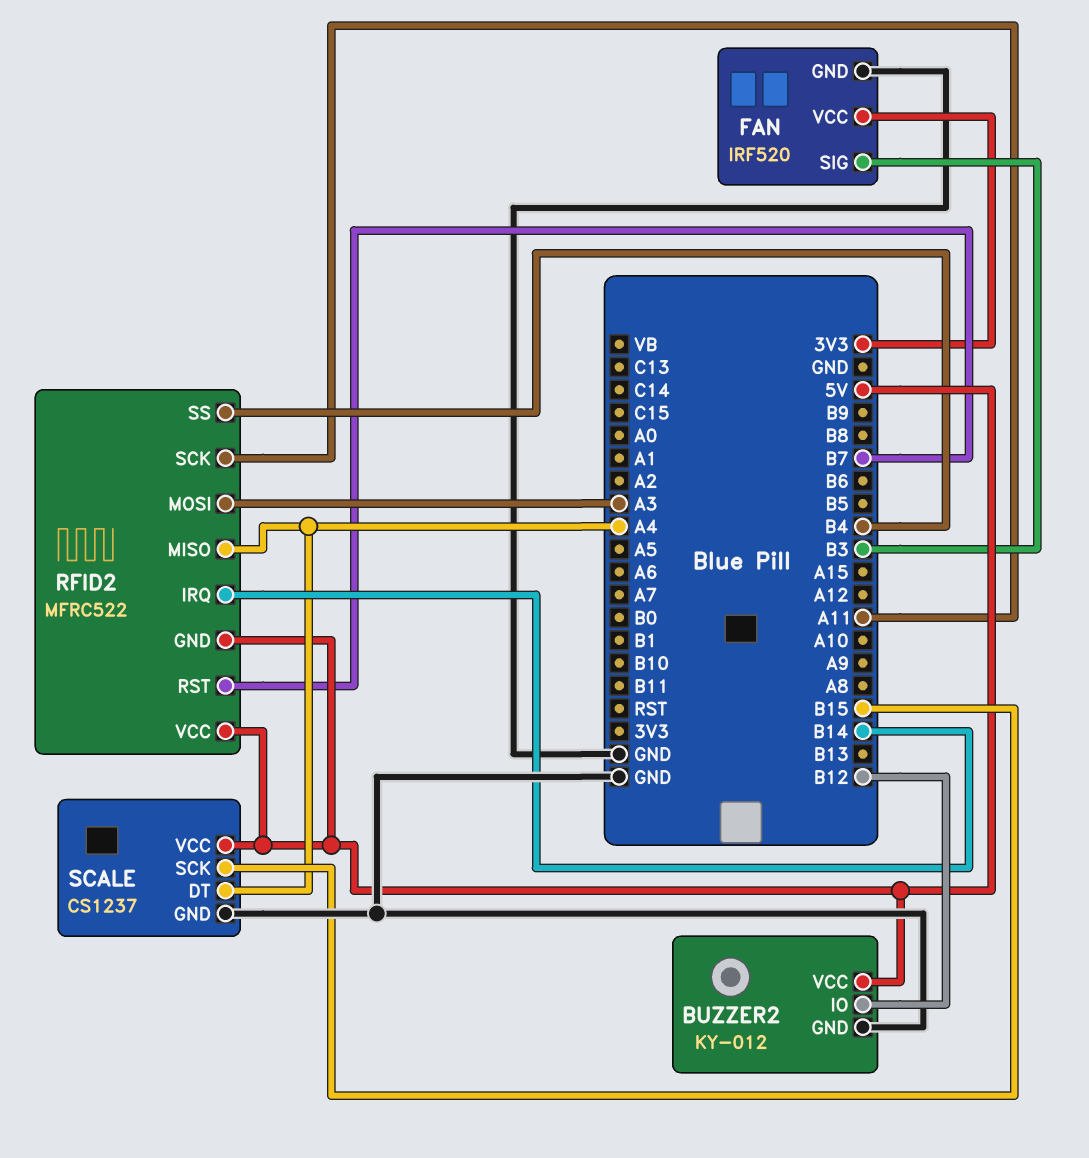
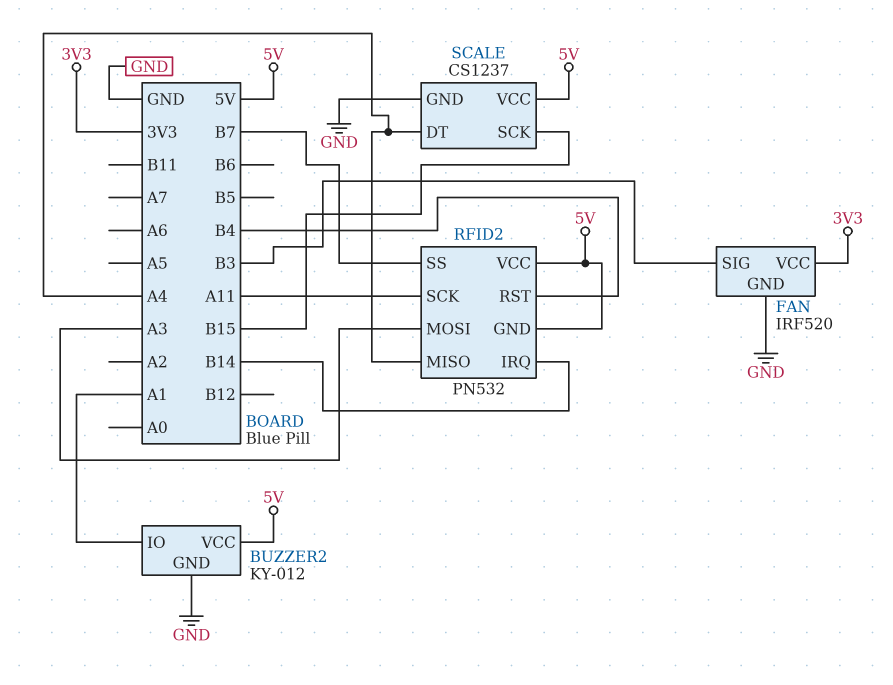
BUZZER2 pin IO: B12 -> A1
RFID2: MFRC522 -> PN532
RFID2 pin RST: B7 -> B4
RFID2 pin SS: B4 -> B7

